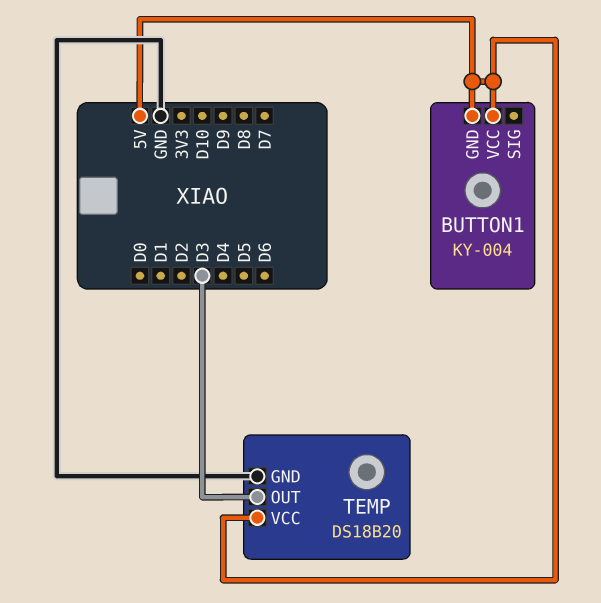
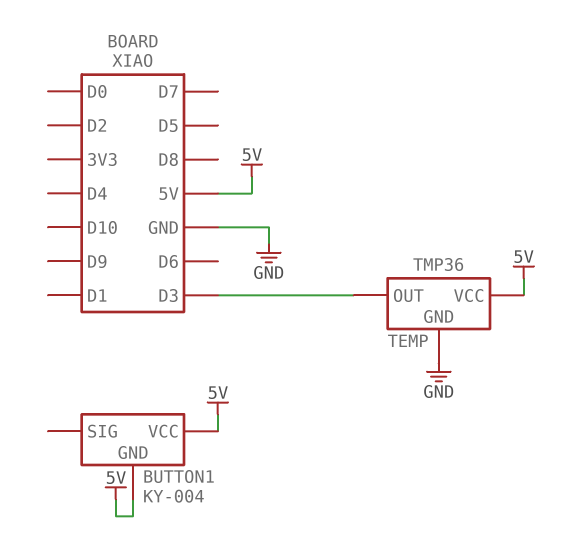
TEMP: DS18B20 -> TMP36

